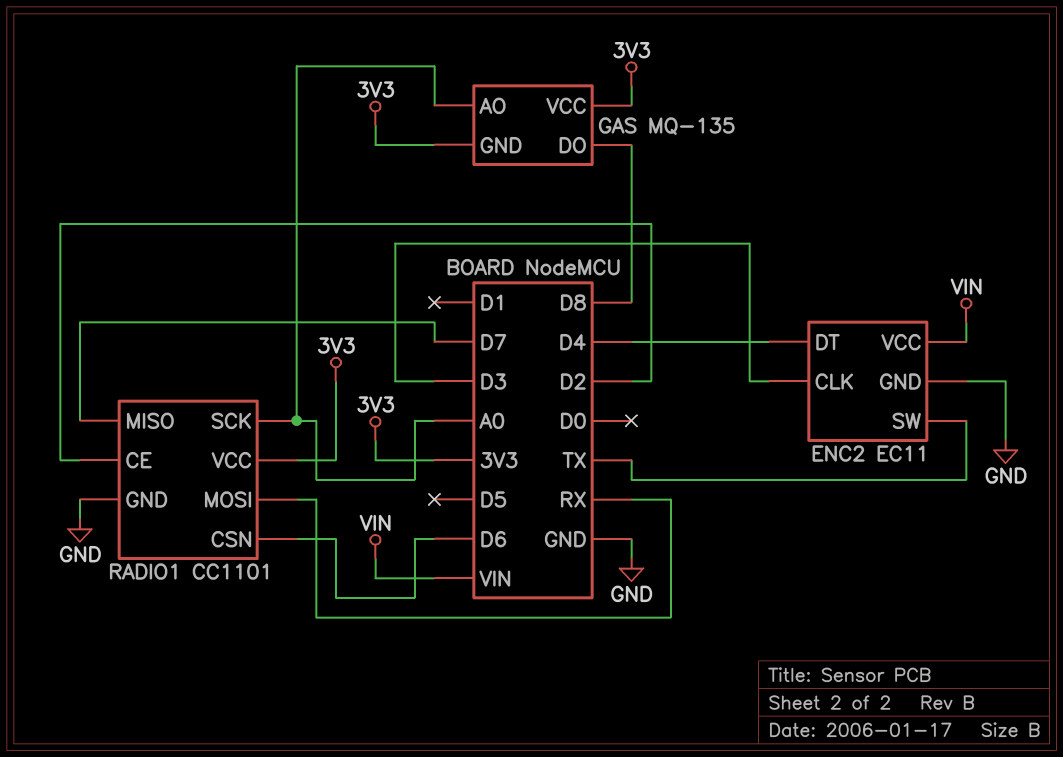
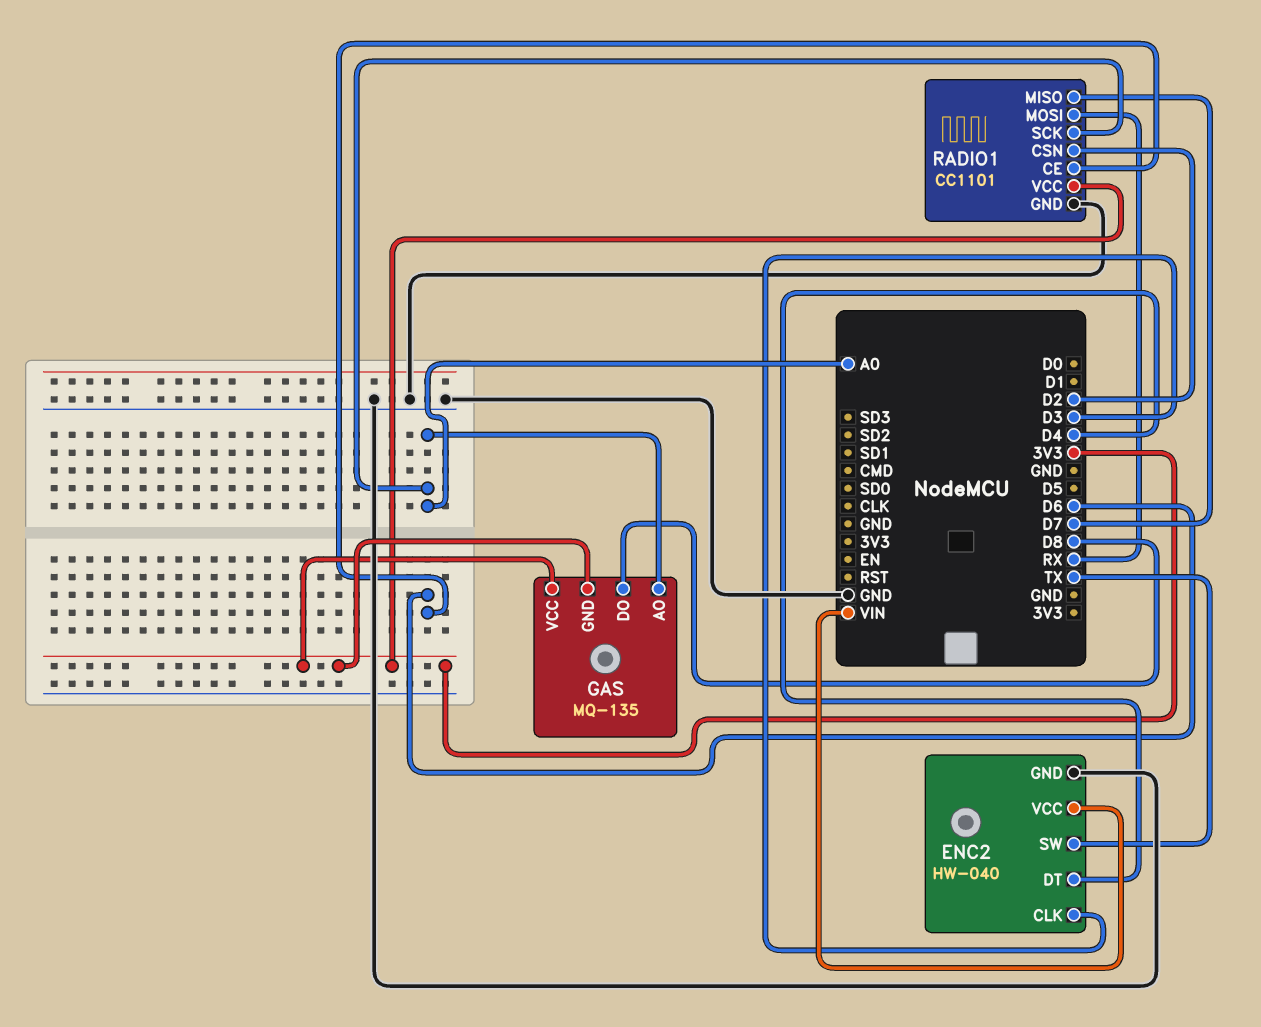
ENC2: EC11 -> HW-040
RADIO1 pin CE: D2 -> D6
RADIO1 pin CSN: D6 -> D2

